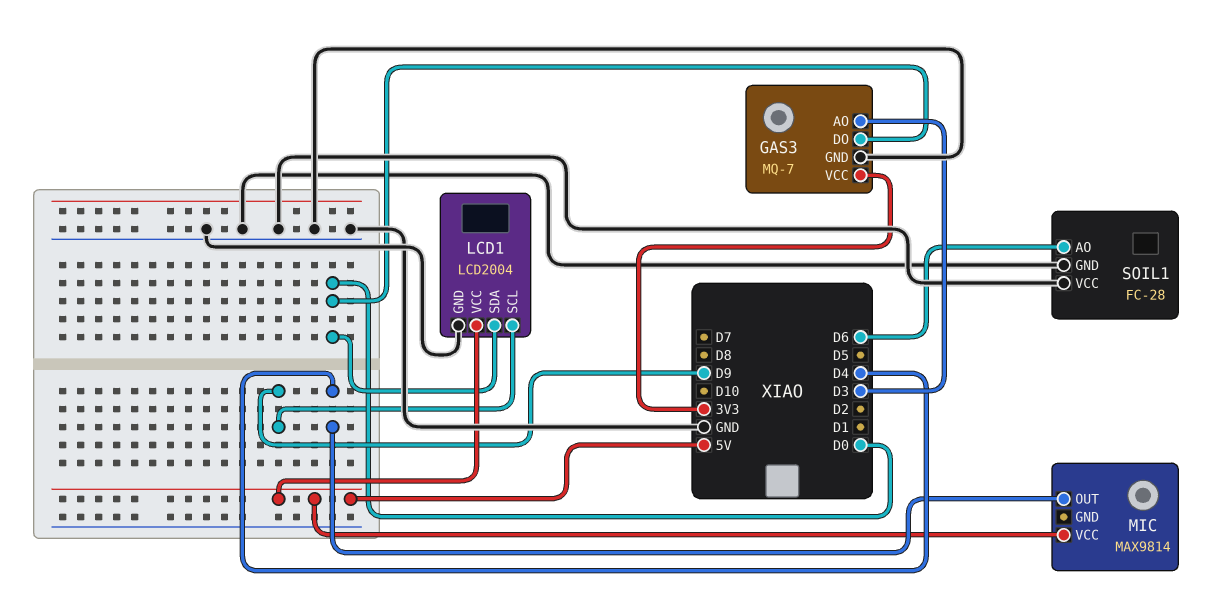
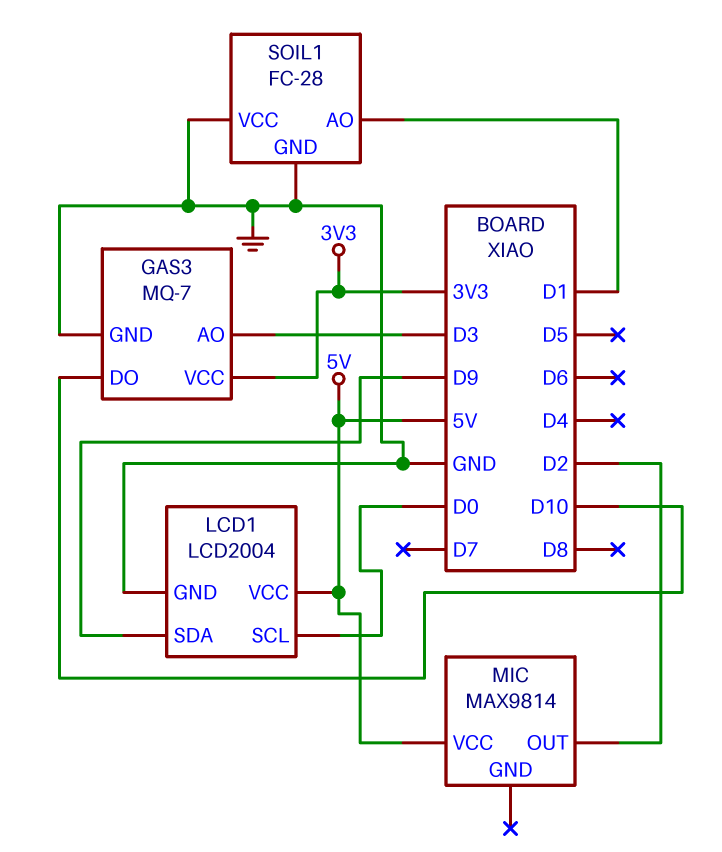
GAS3 pin DO: D0 -> D10
LCD1 pin SCL: D9 -> D0
LCD1 pin SDA: D0 -> D9
MIC pin OUT: D4 -> D2
SOIL1 pin AO: D6 -> D1

